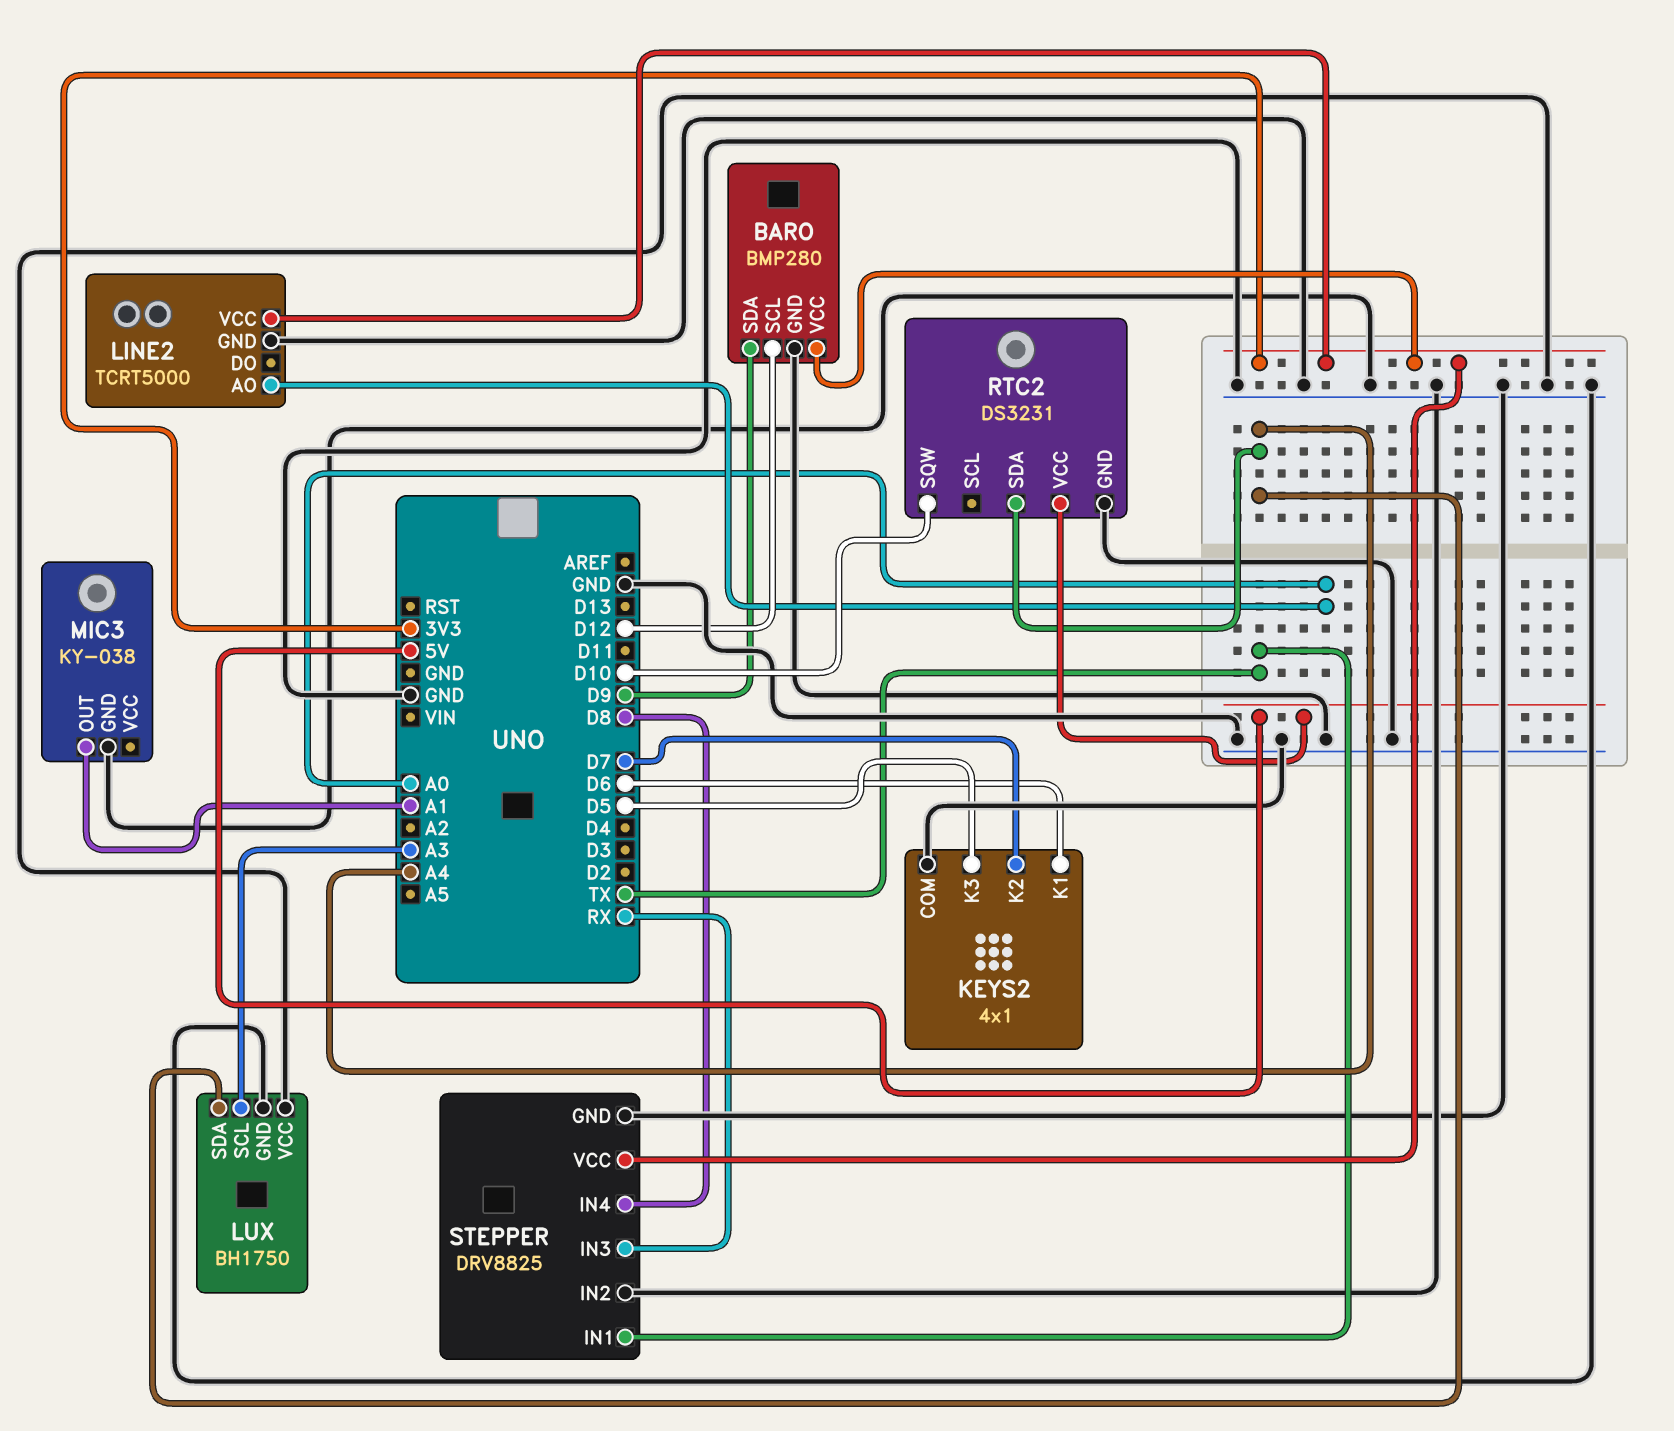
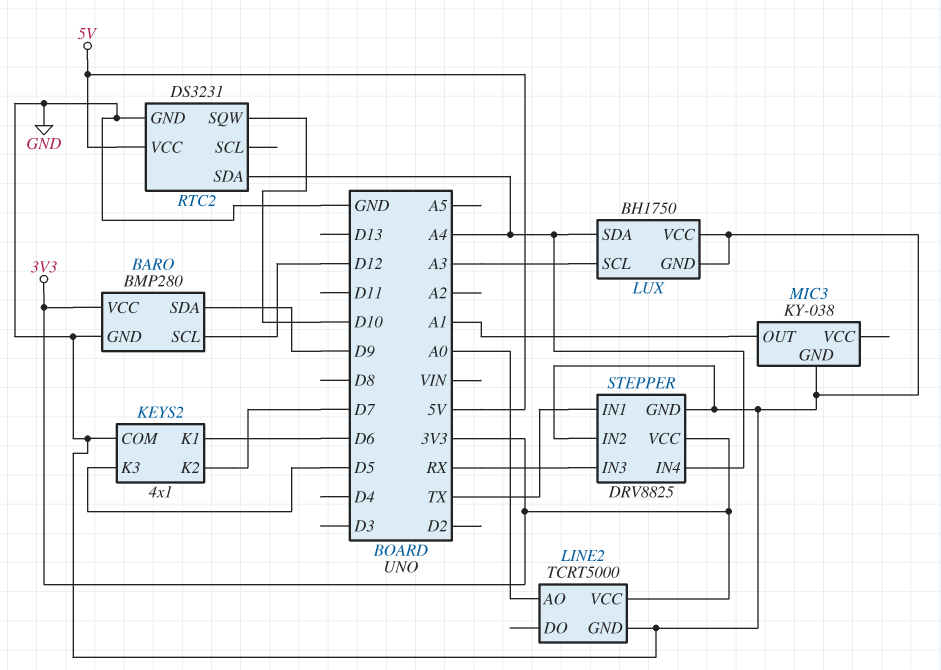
STEPPER pin IN4: D8 -> A4

